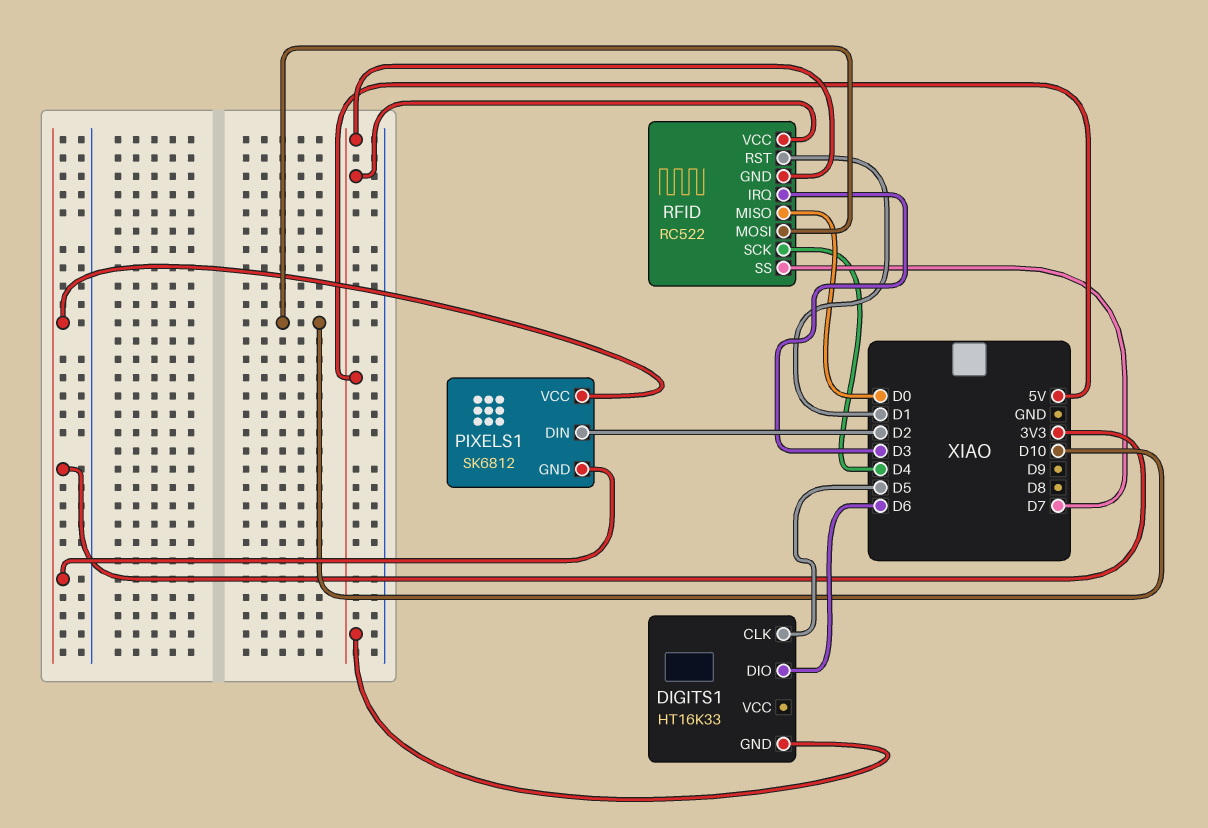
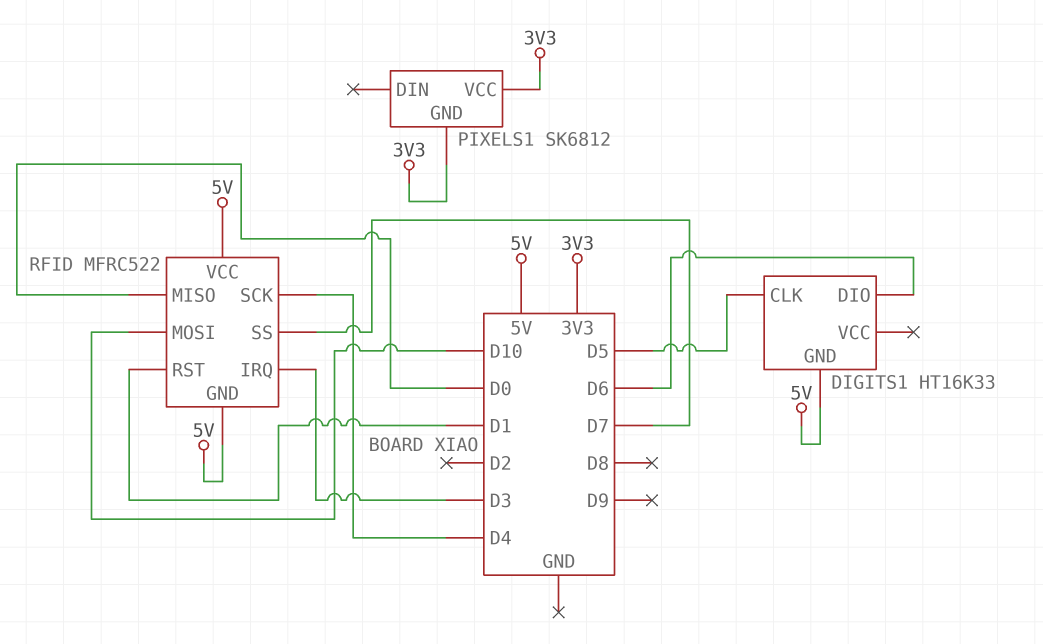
PIXELS1 pin DIN: D2 -> none
RFID: RC522 -> MFRC522

